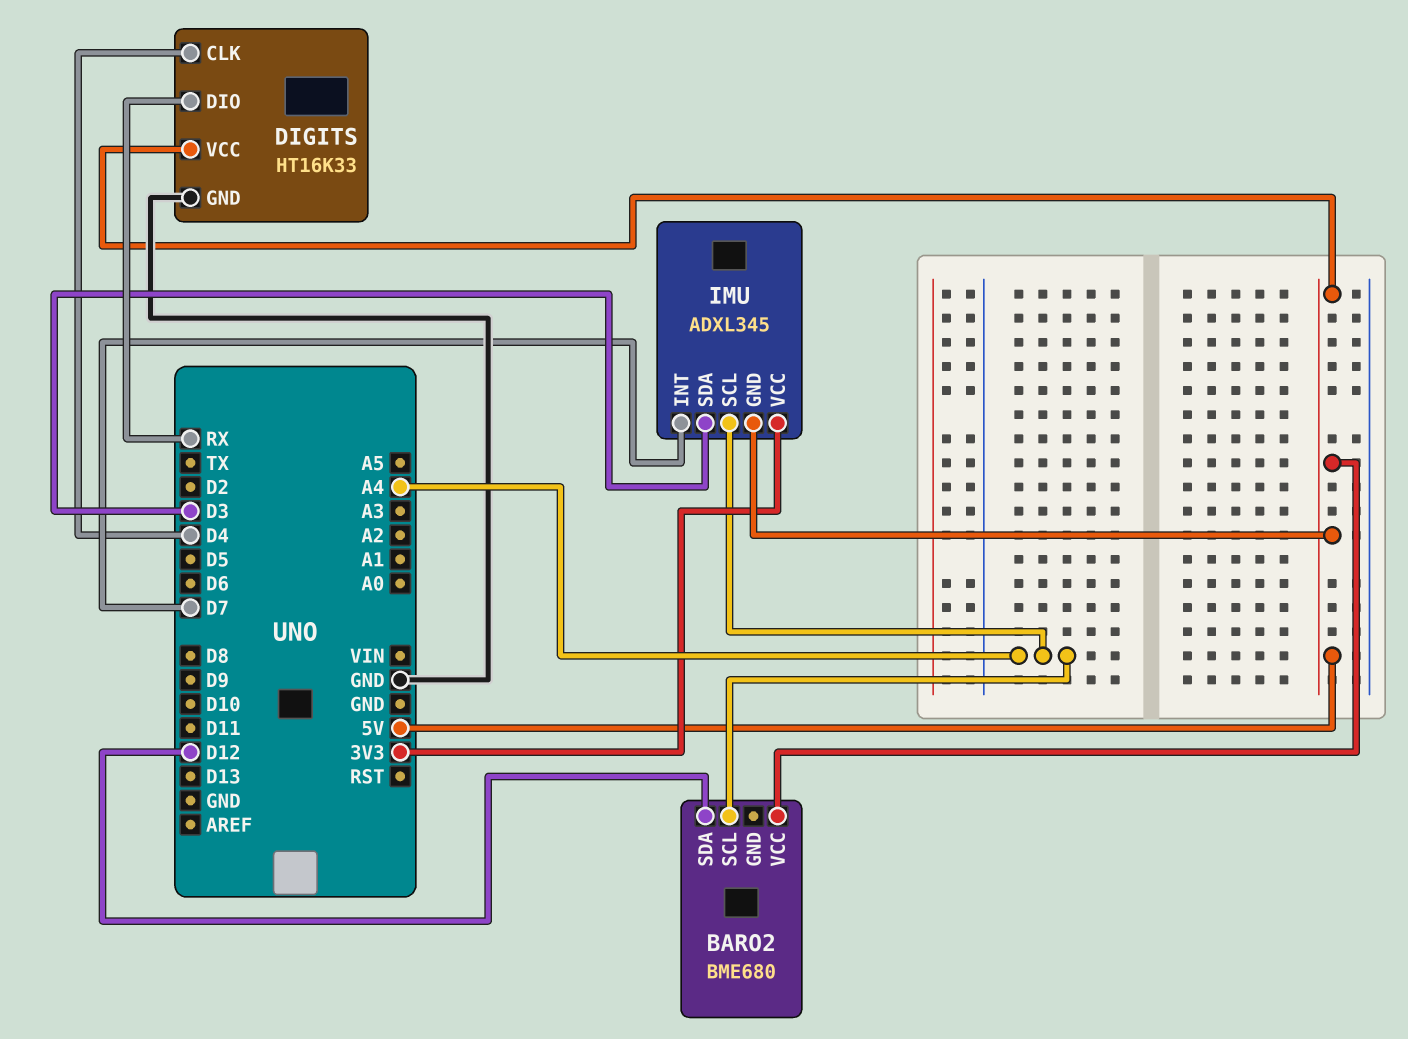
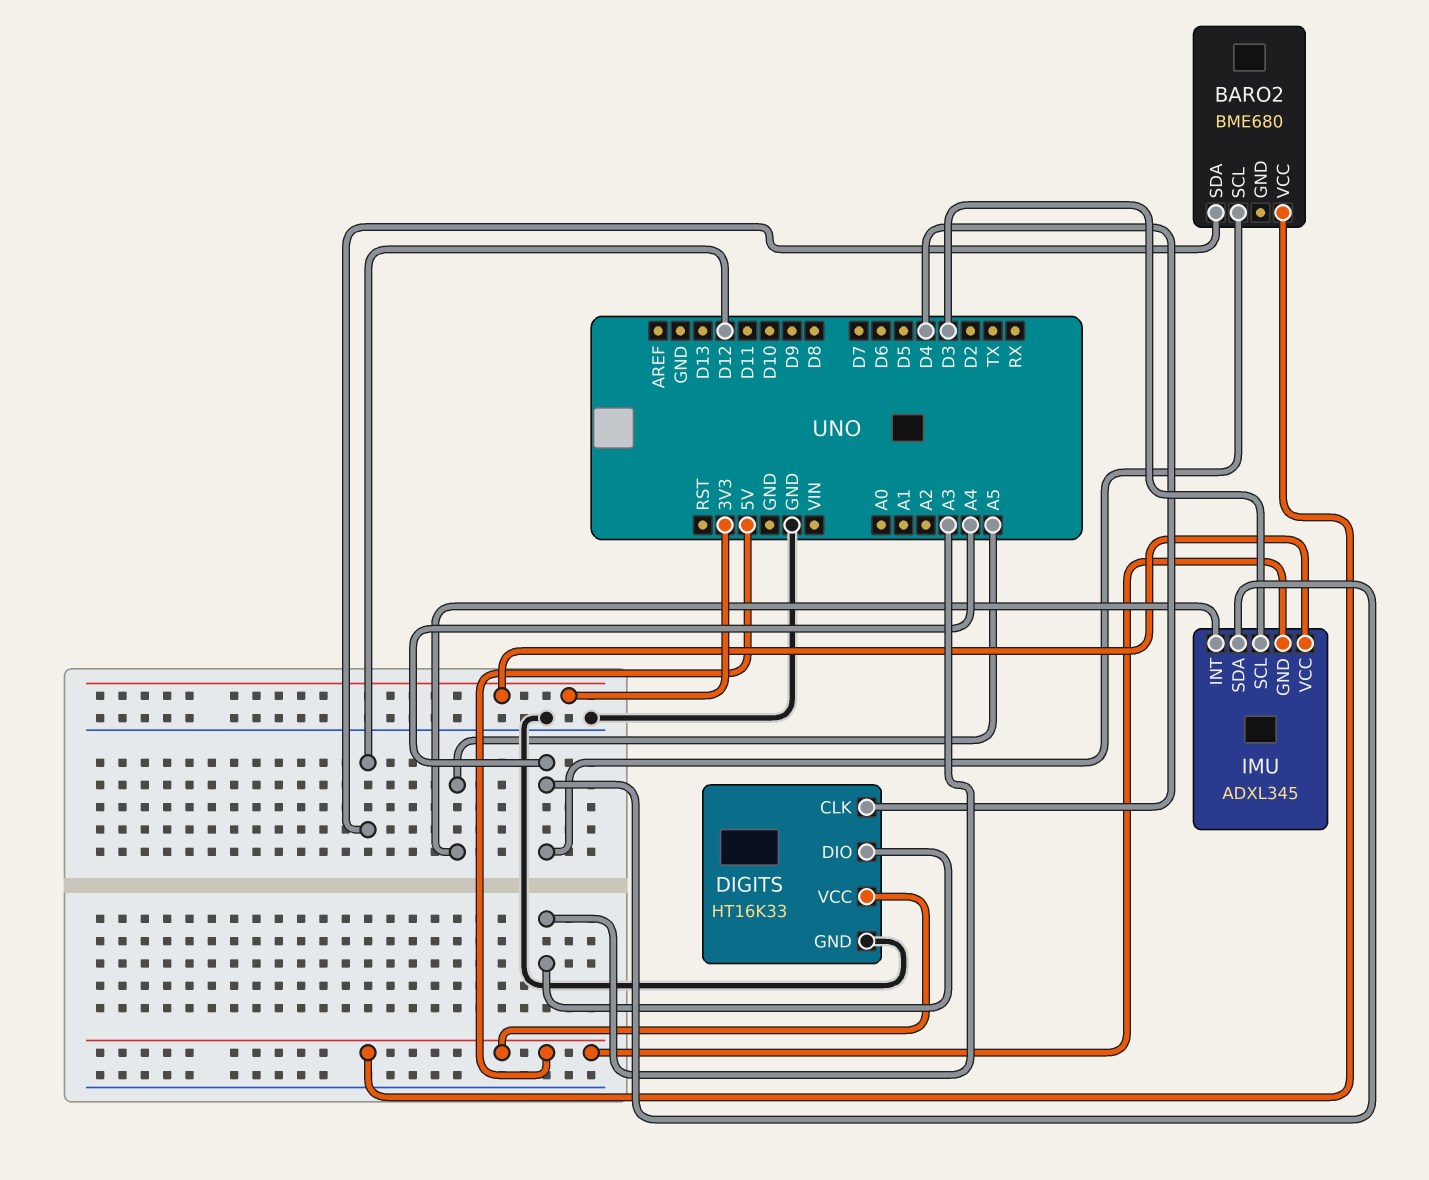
DIGITS pin DIO: RX -> A3
IMU pin INT: D7 -> A5
IMU pin SCL: A4 -> D3
IMU pin SDA: D3 -> A4

